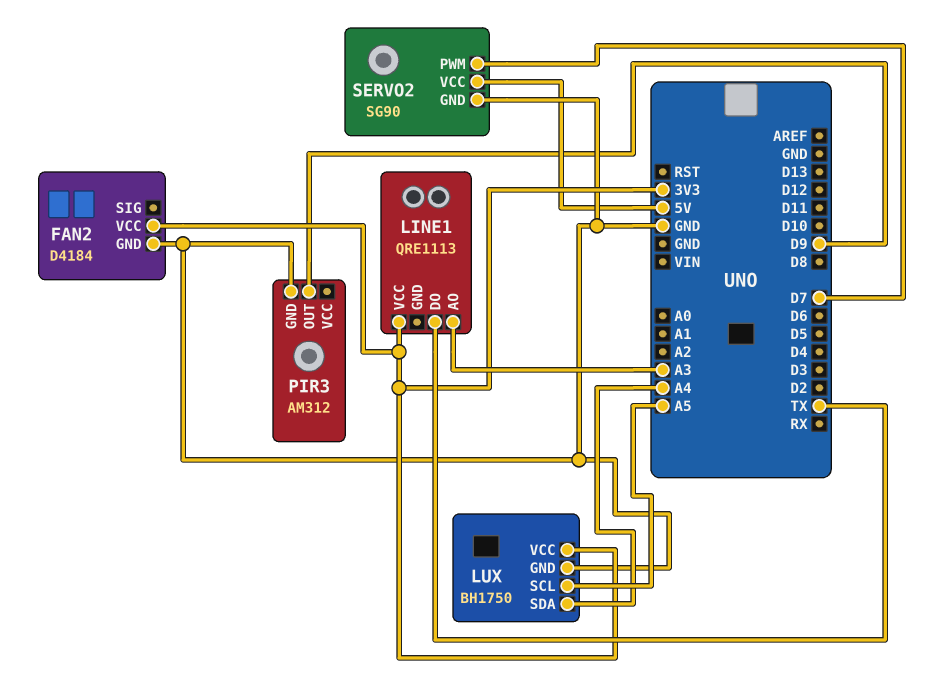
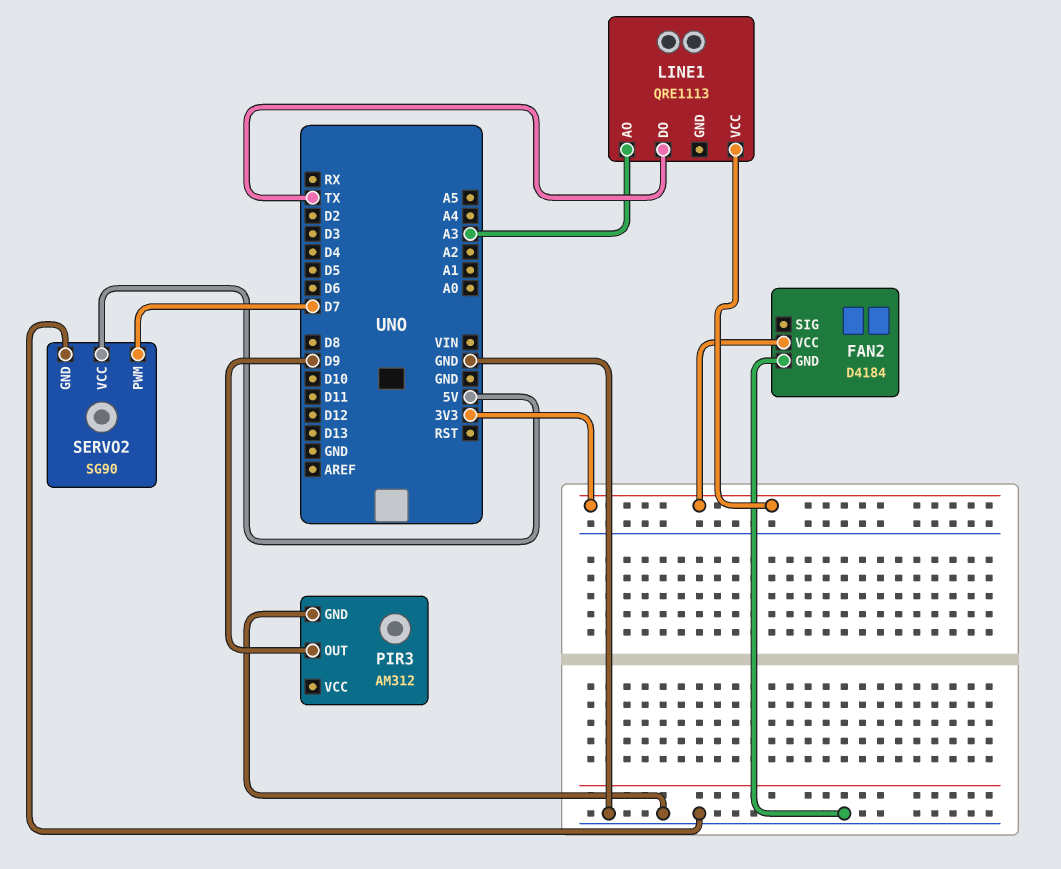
LUX: BH1750 -> none
LUX pin GND: GND -> none
LUX pin SCL: A5 -> none
LUX pin SDA: A4 -> none
LUX pin VCC: 3V3 -> none

